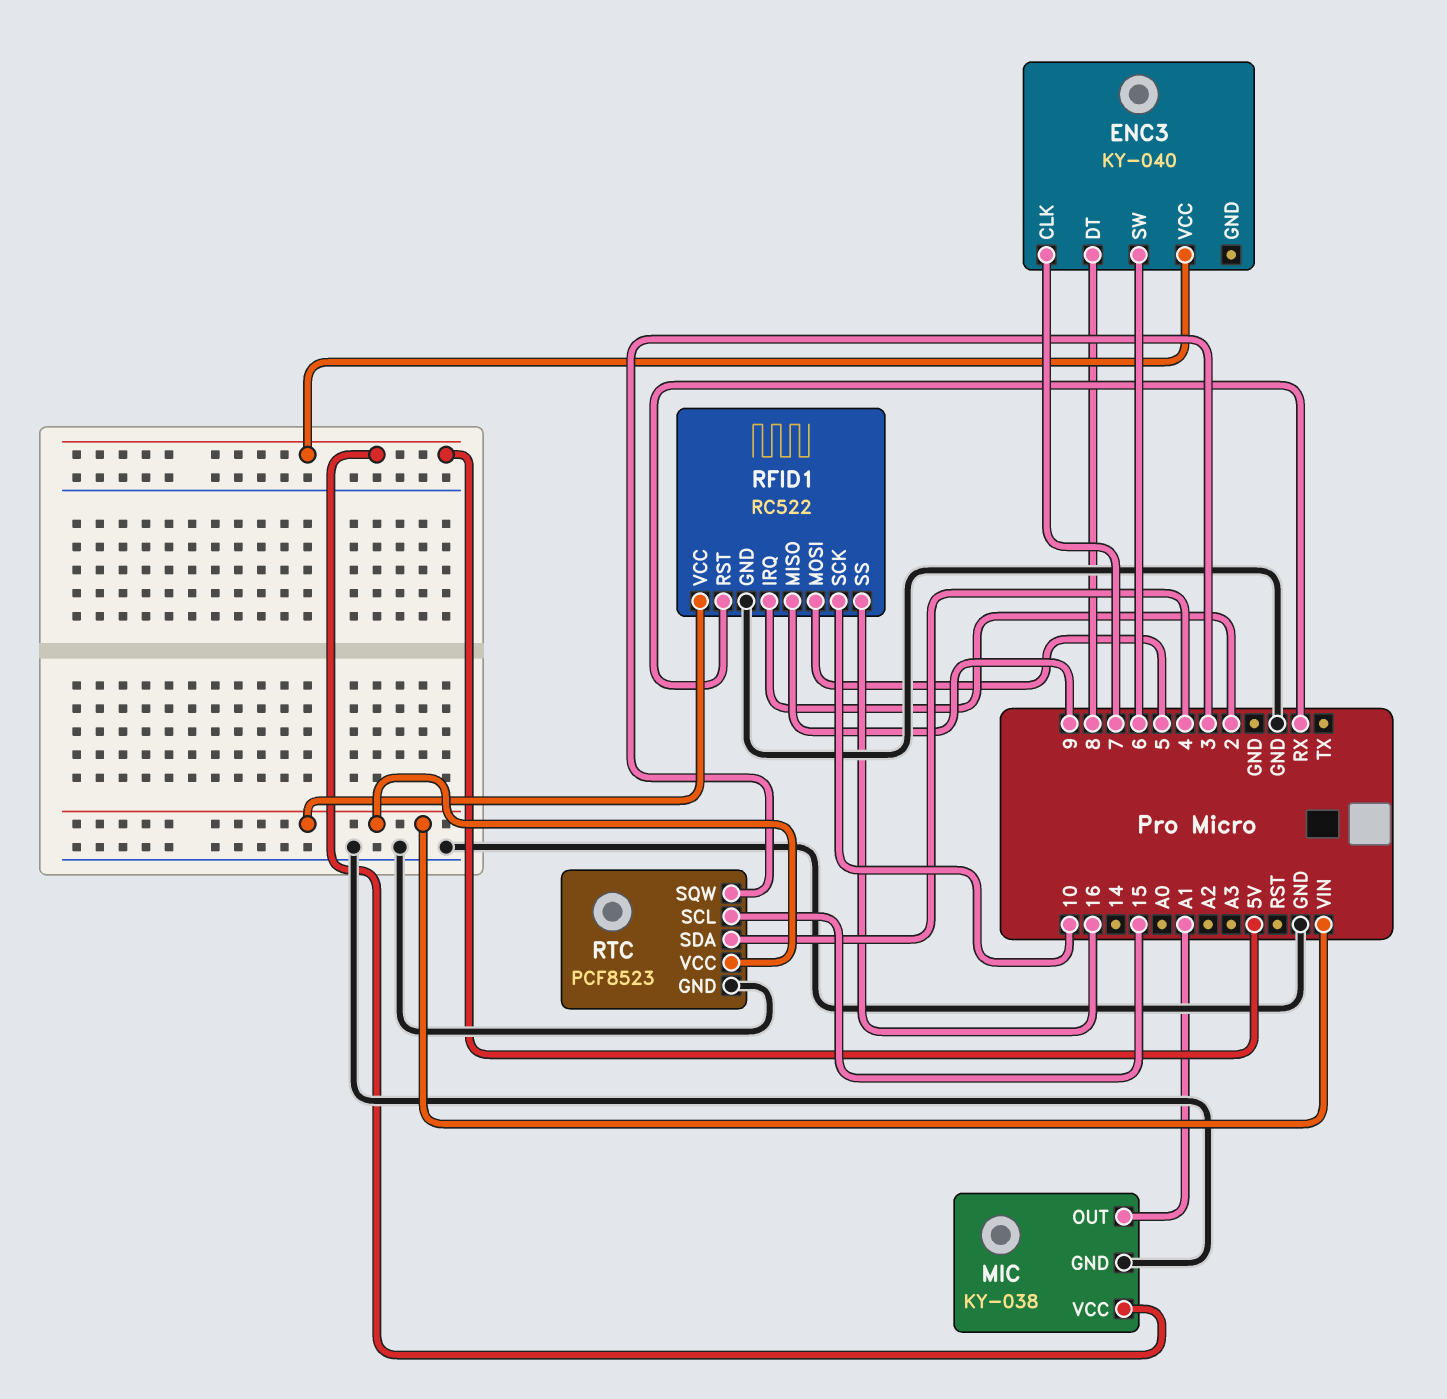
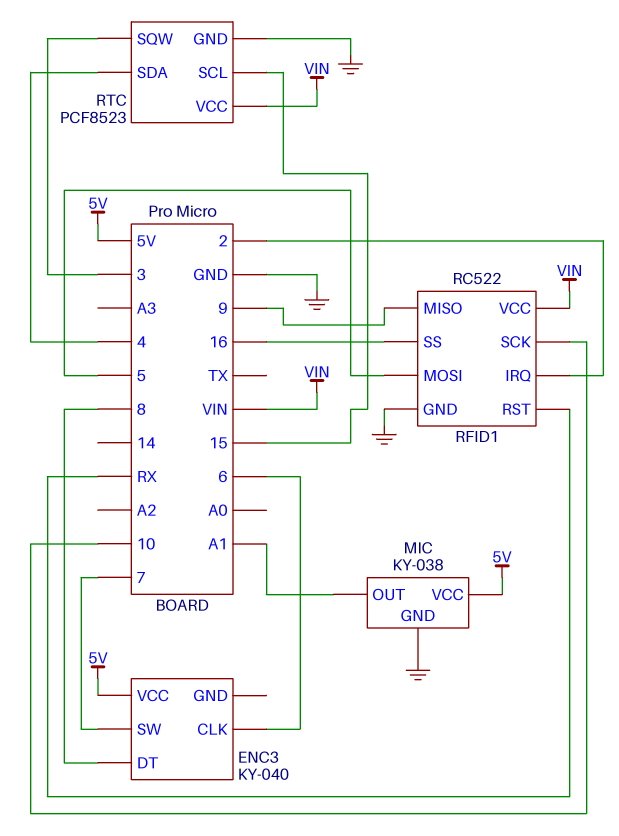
ENC3 pin CLK: 7 -> 6
ENC3 pin SW: 6 -> 7

